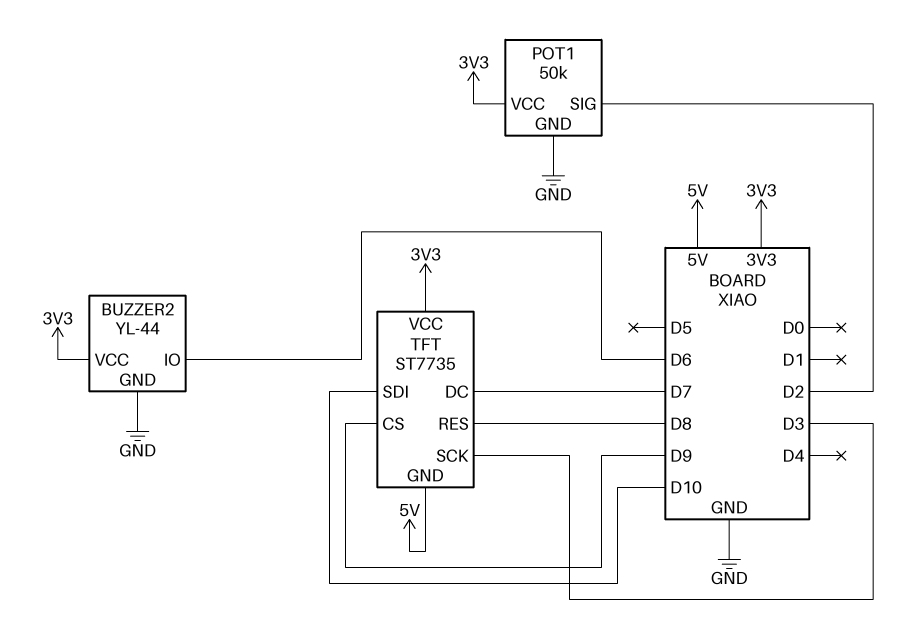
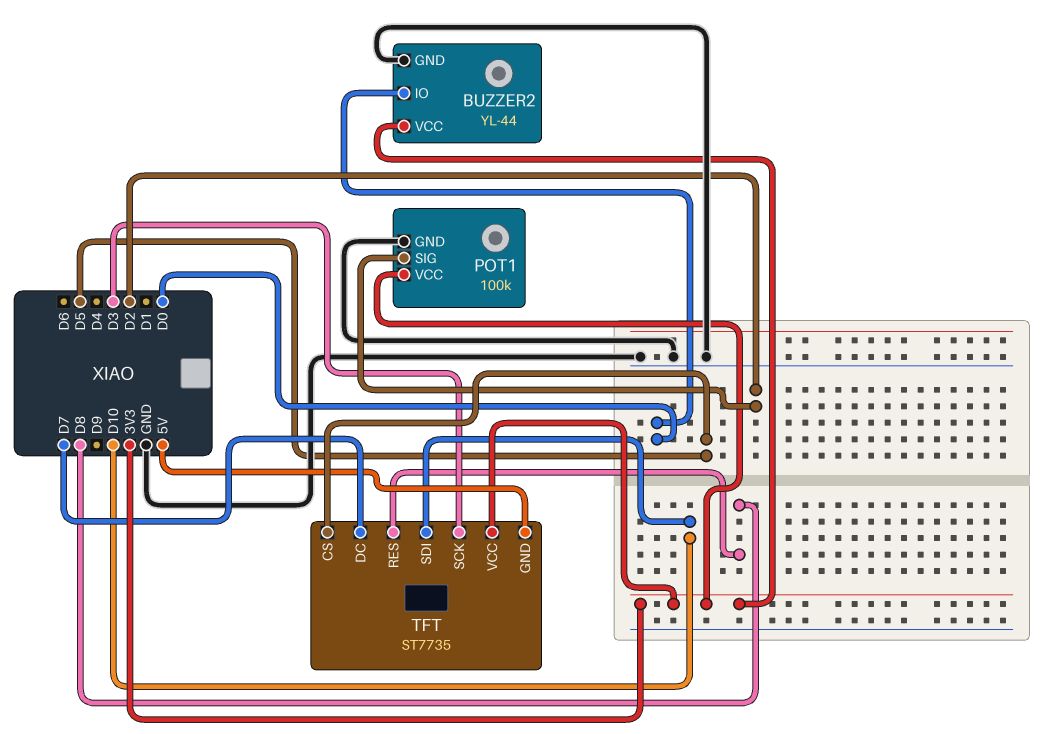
BUZZER2 pin IO: D6 -> D0
POT1: 50k -> 100k
TFT pin CS: D9 -> D5

